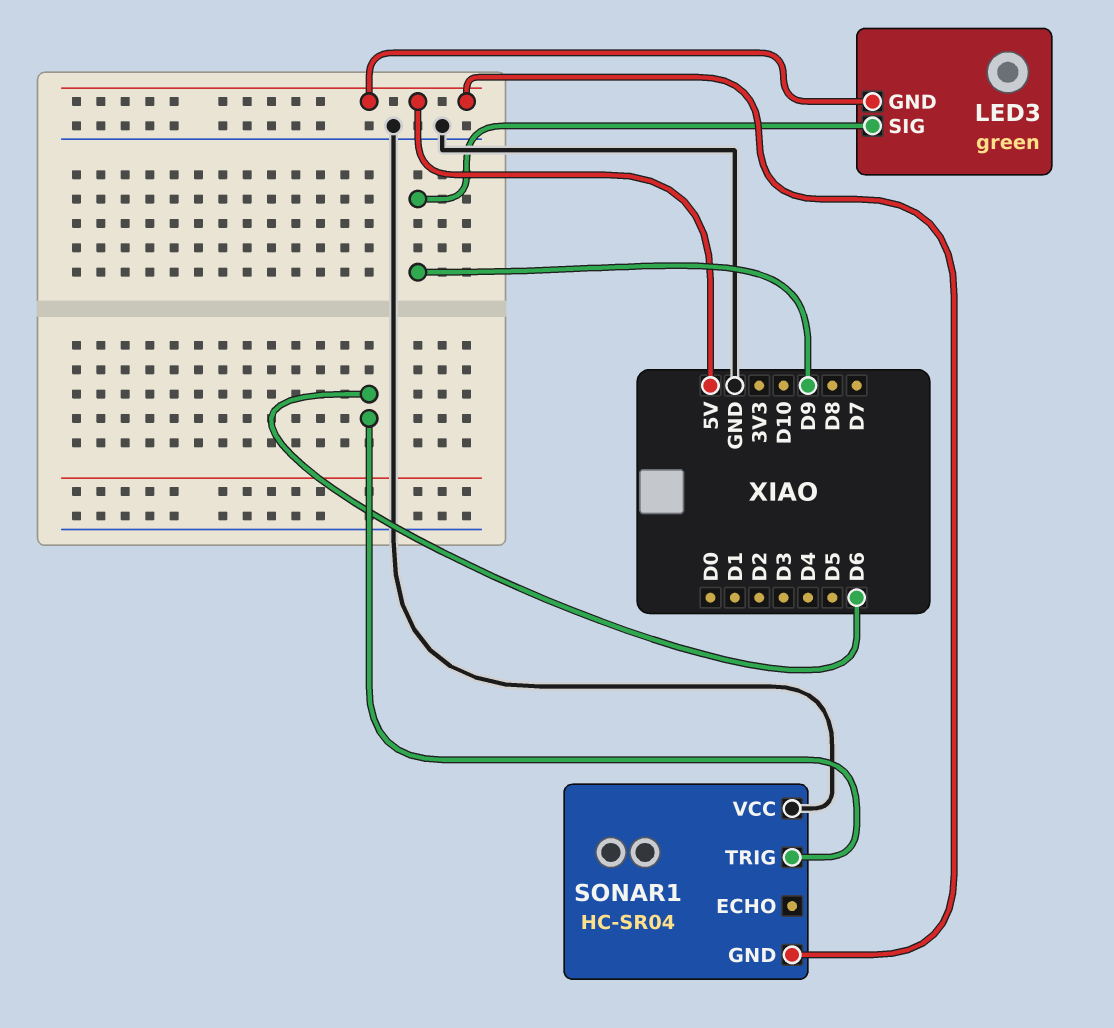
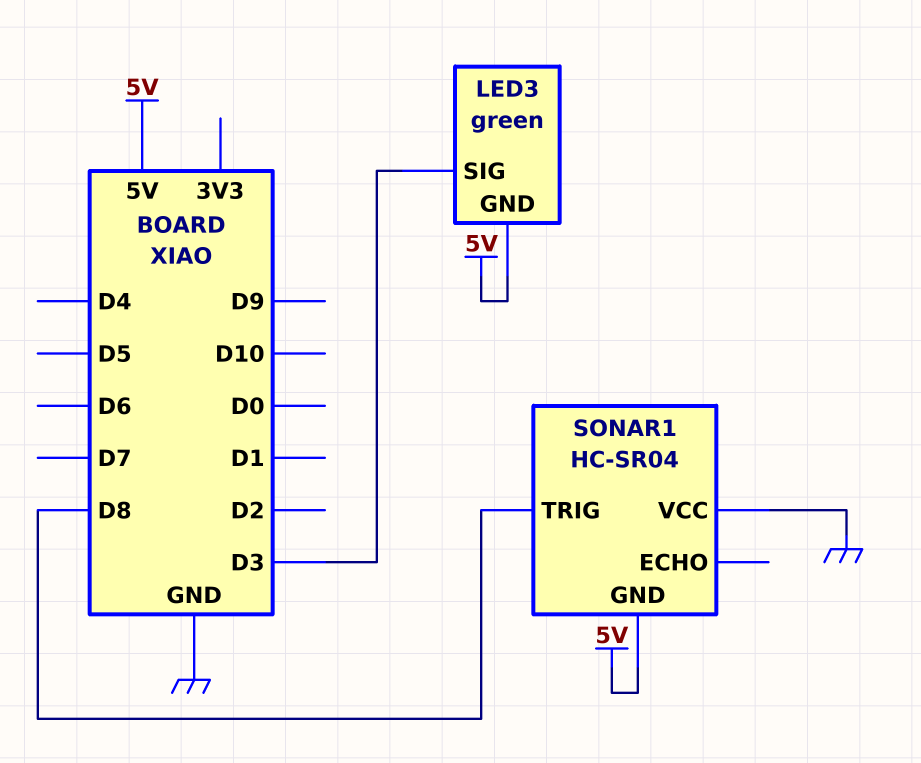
LED3 pin SIG: D9 -> D3
SONAR1 pin TRIG: D6 -> D8

